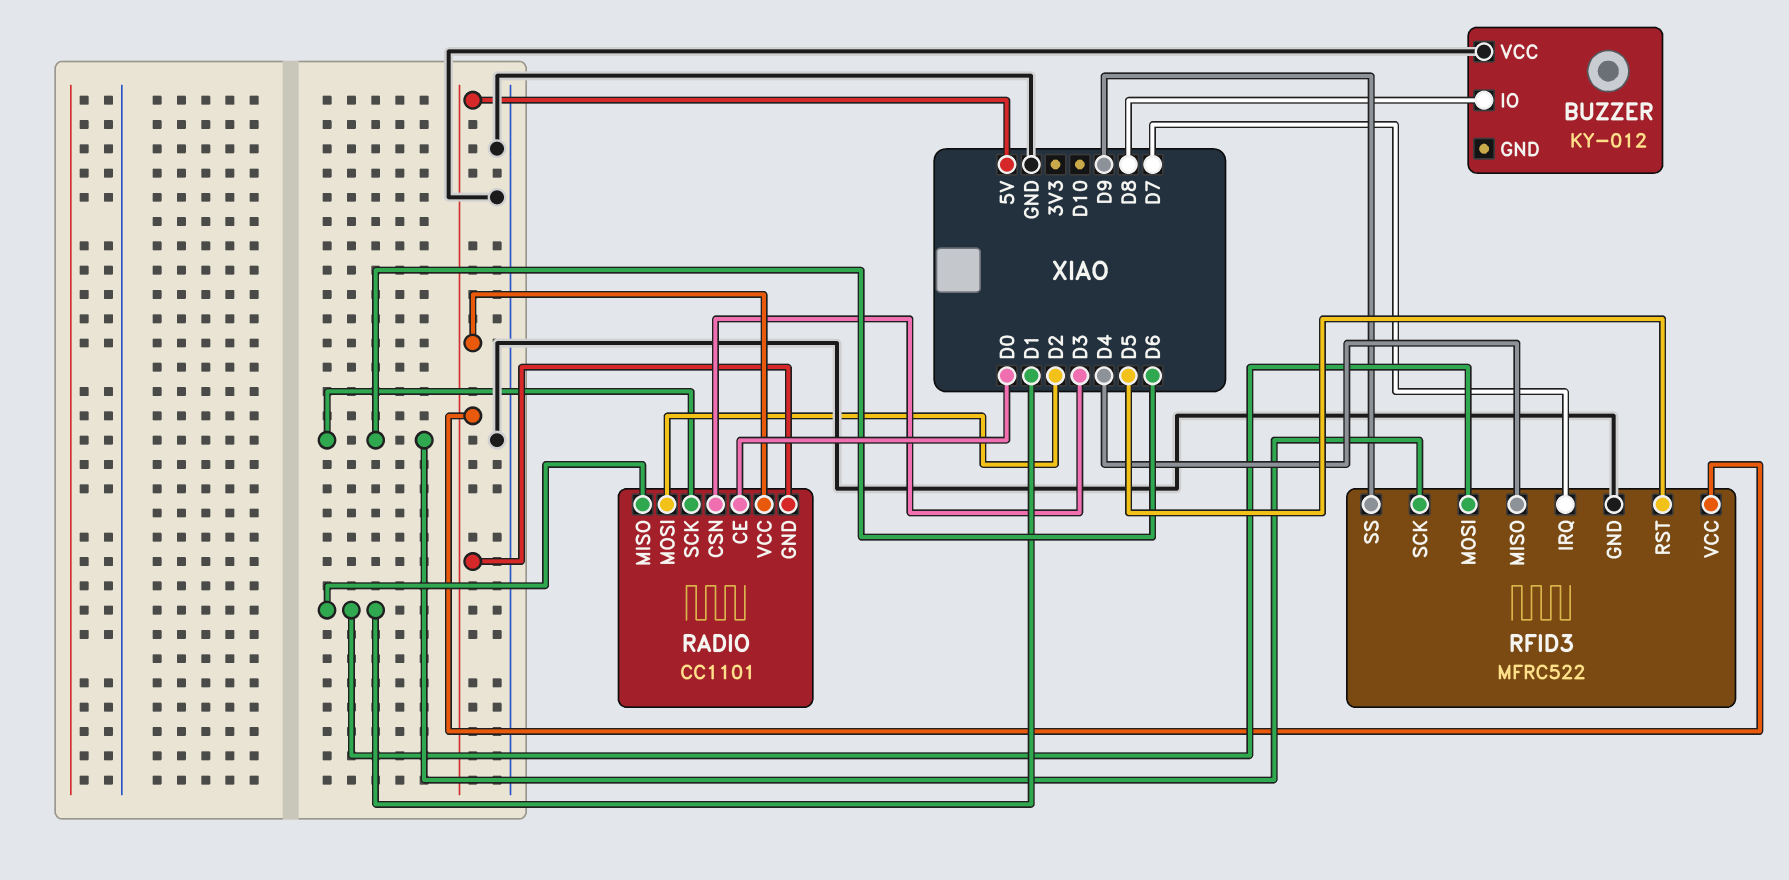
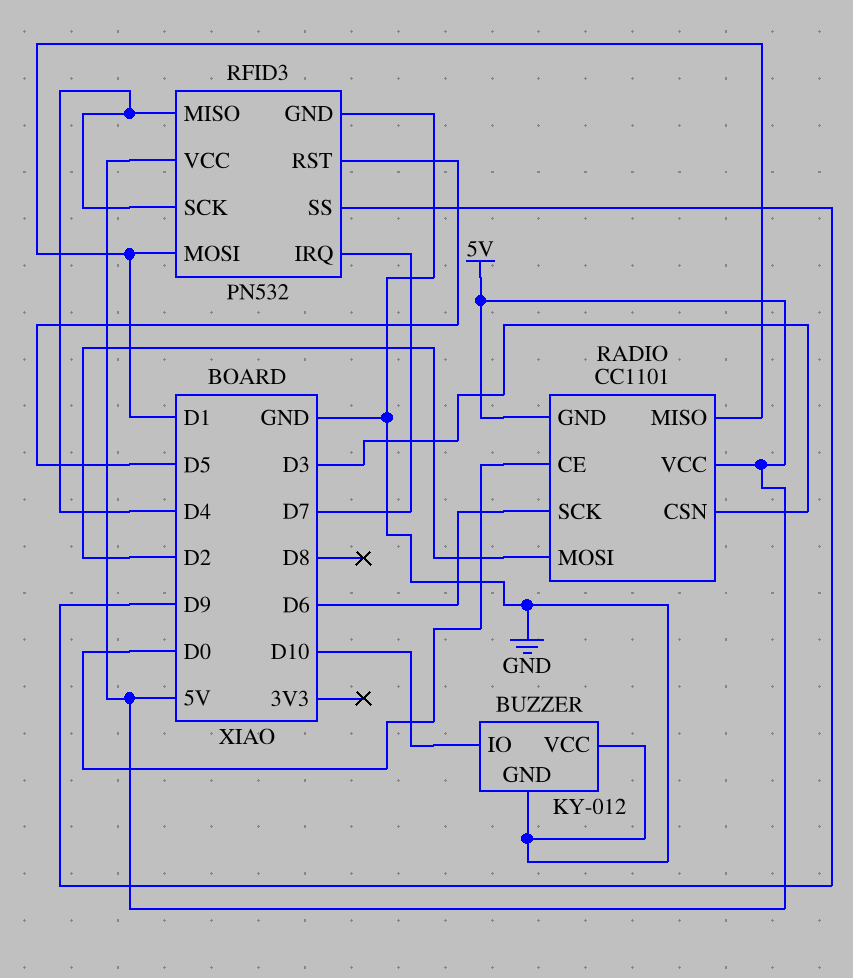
BUZZER pin GND: none -> GND
BUZZER pin IO: D8 -> D10
RFID3: MFRC522 -> PN532
RFID3 pin SCK: D6 -> D4

